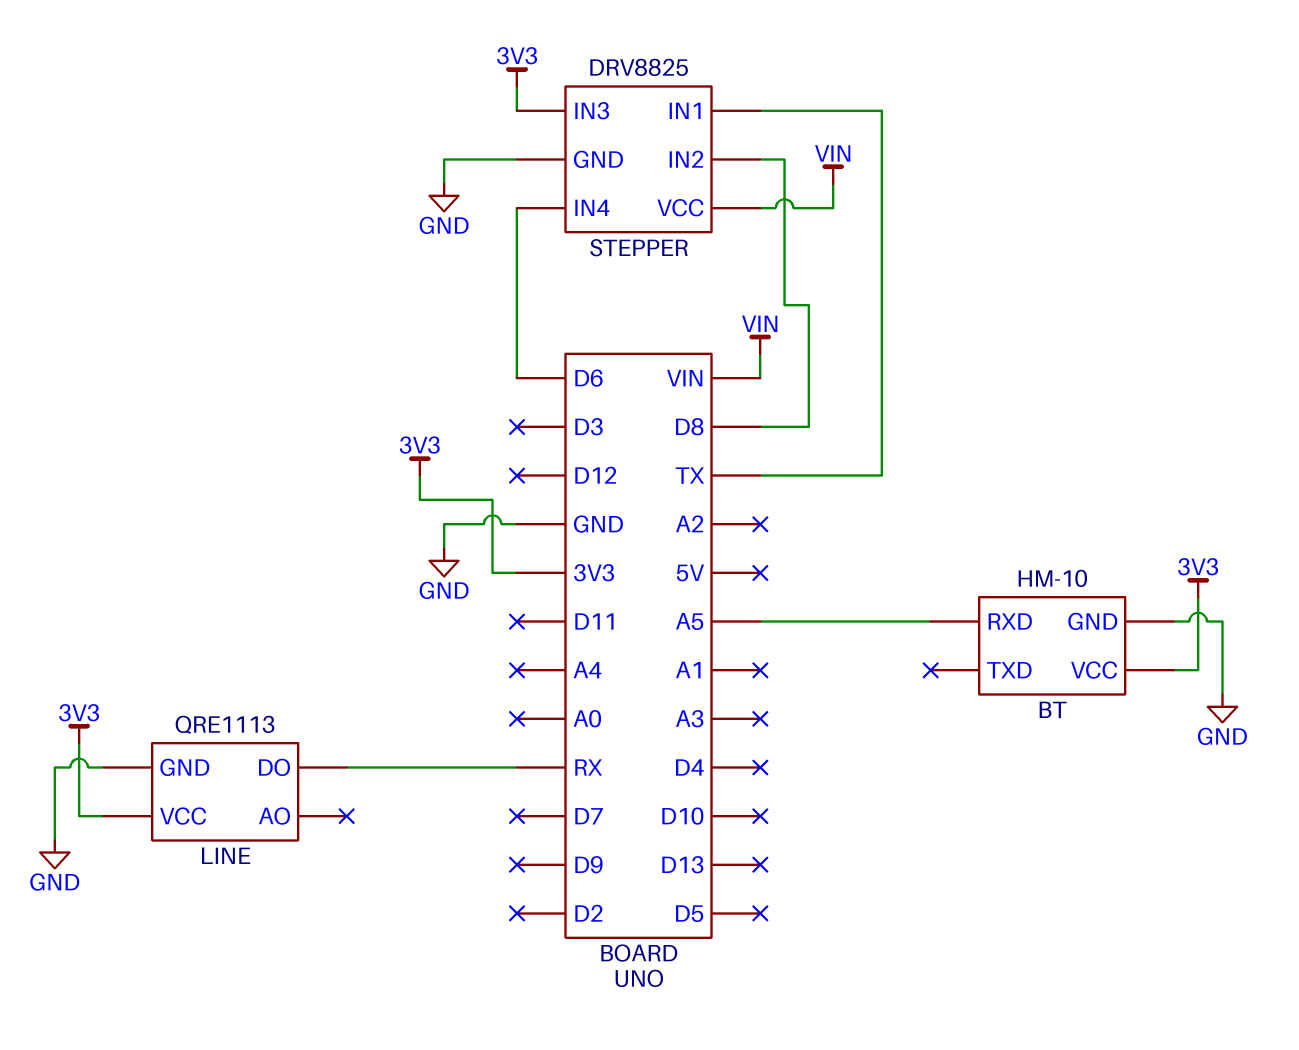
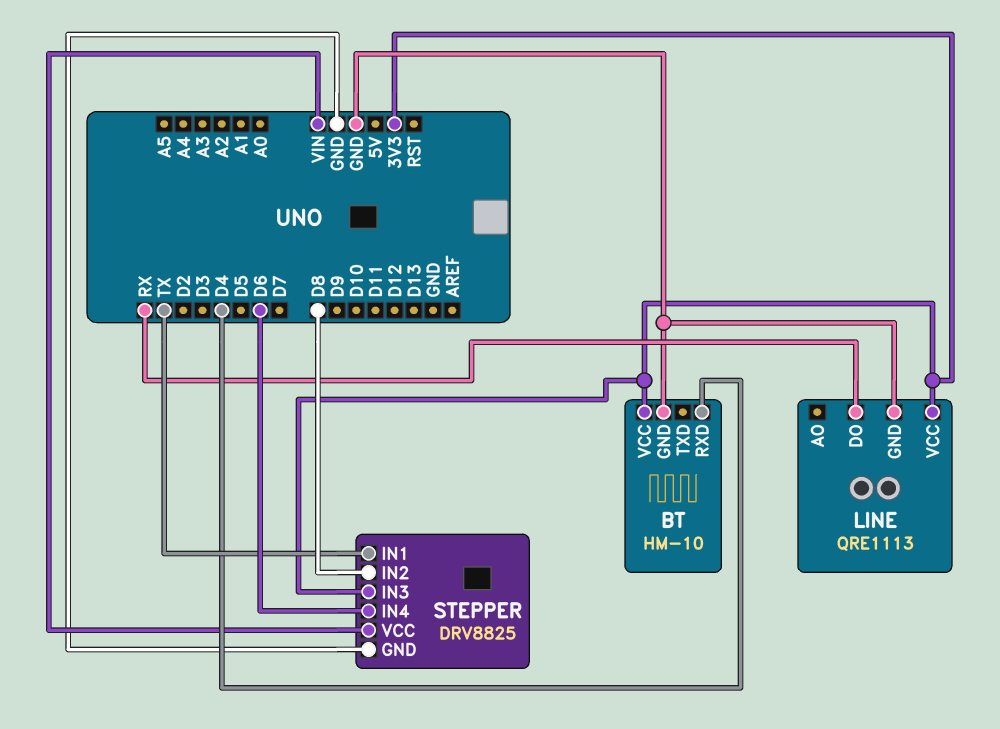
BT pin RXD: A5 -> D4

